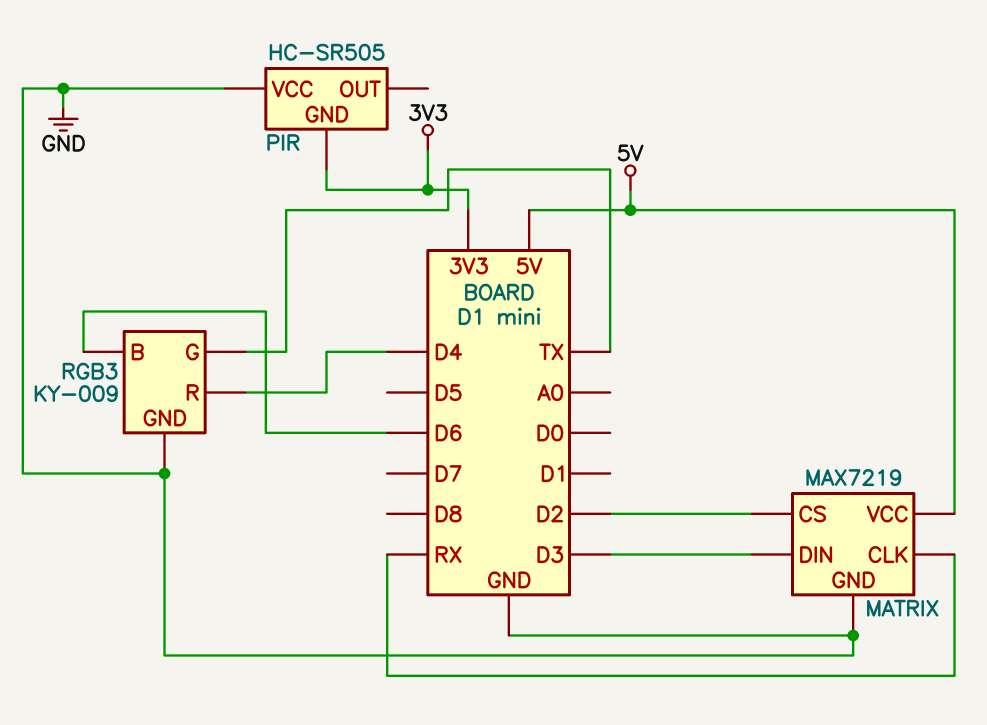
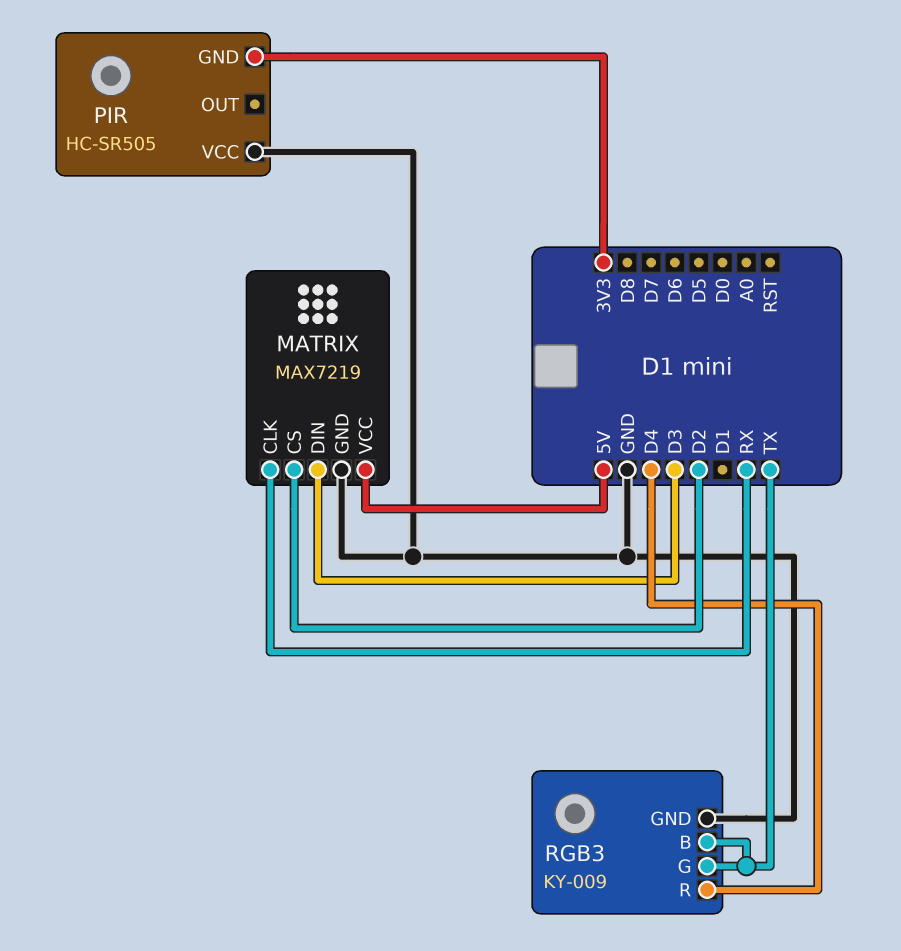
RGB3 pin B: D6 -> TX

